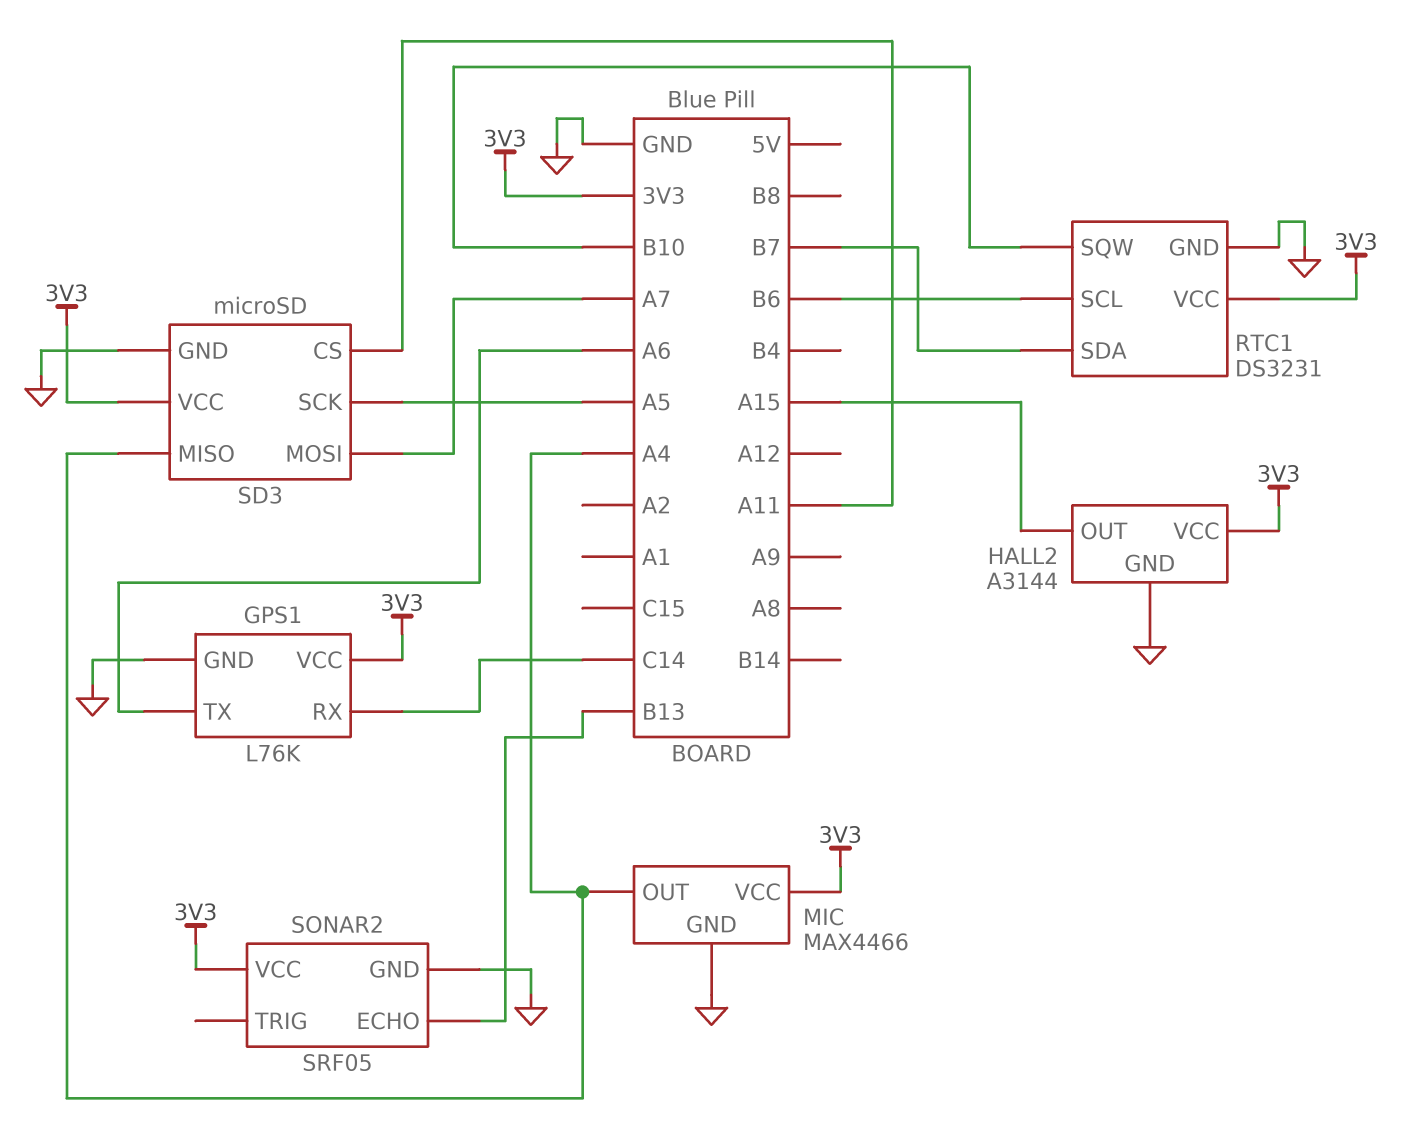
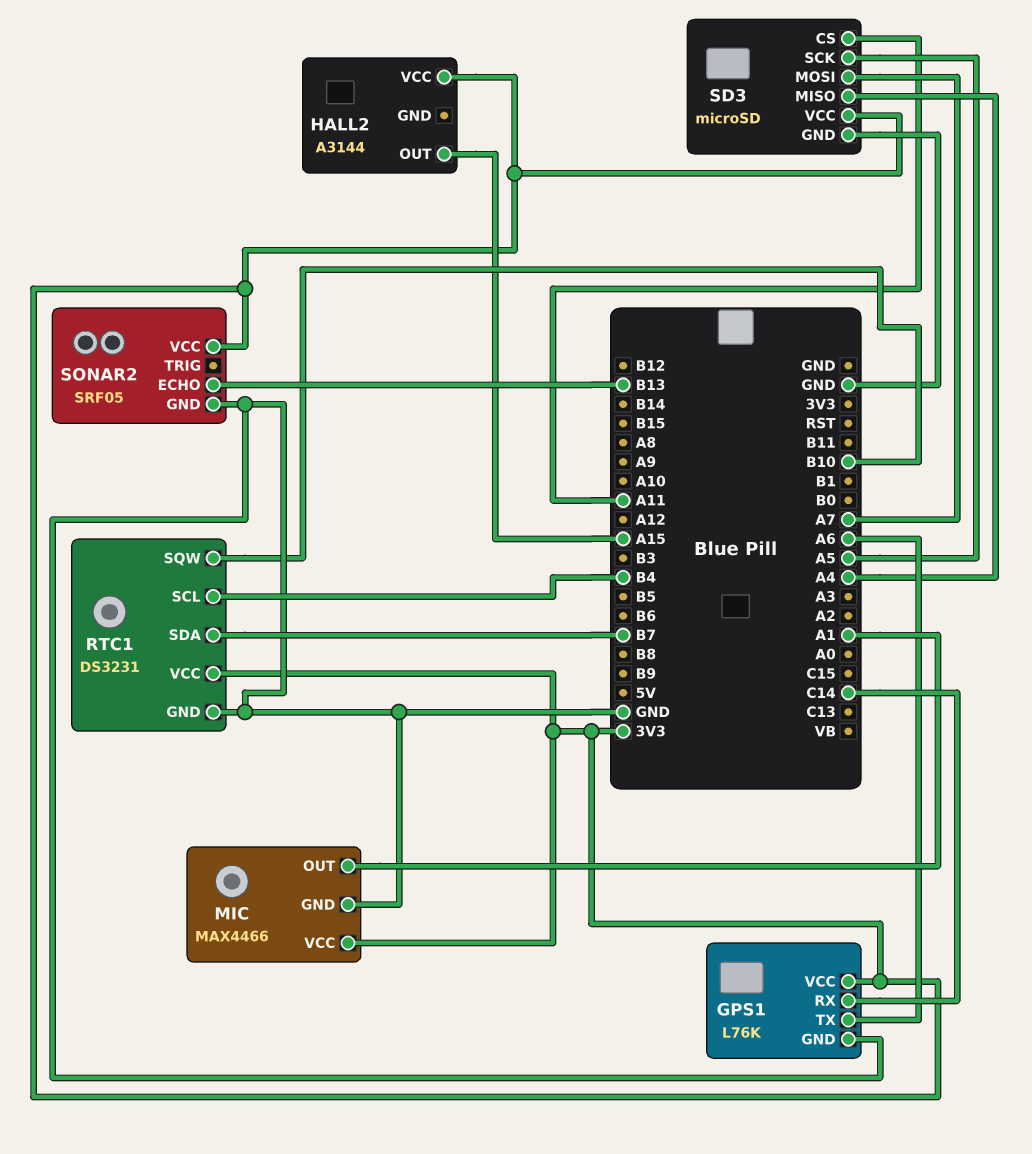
HALL2 pin GND: GND -> none
MIC pin OUT: A4 -> A1
RTC1 pin SCL: B6 -> B4

